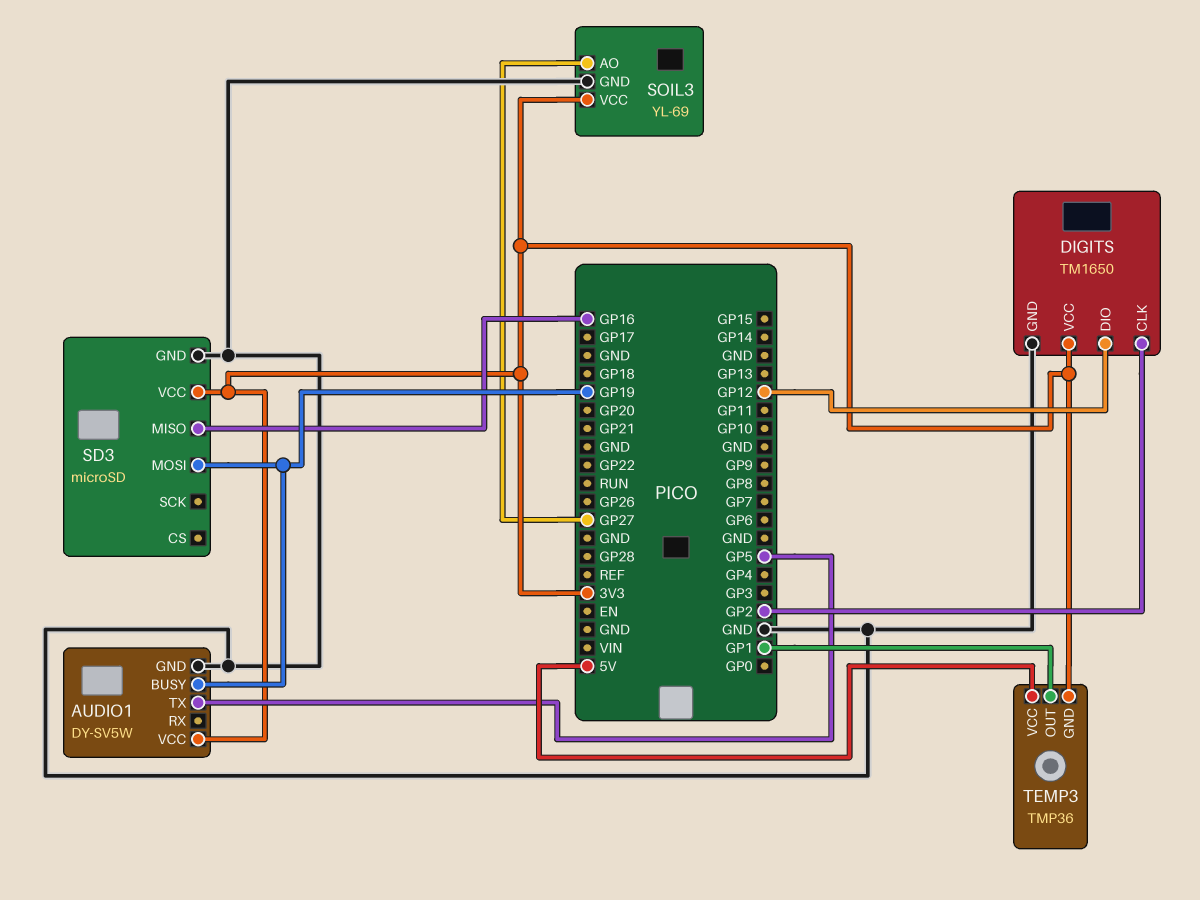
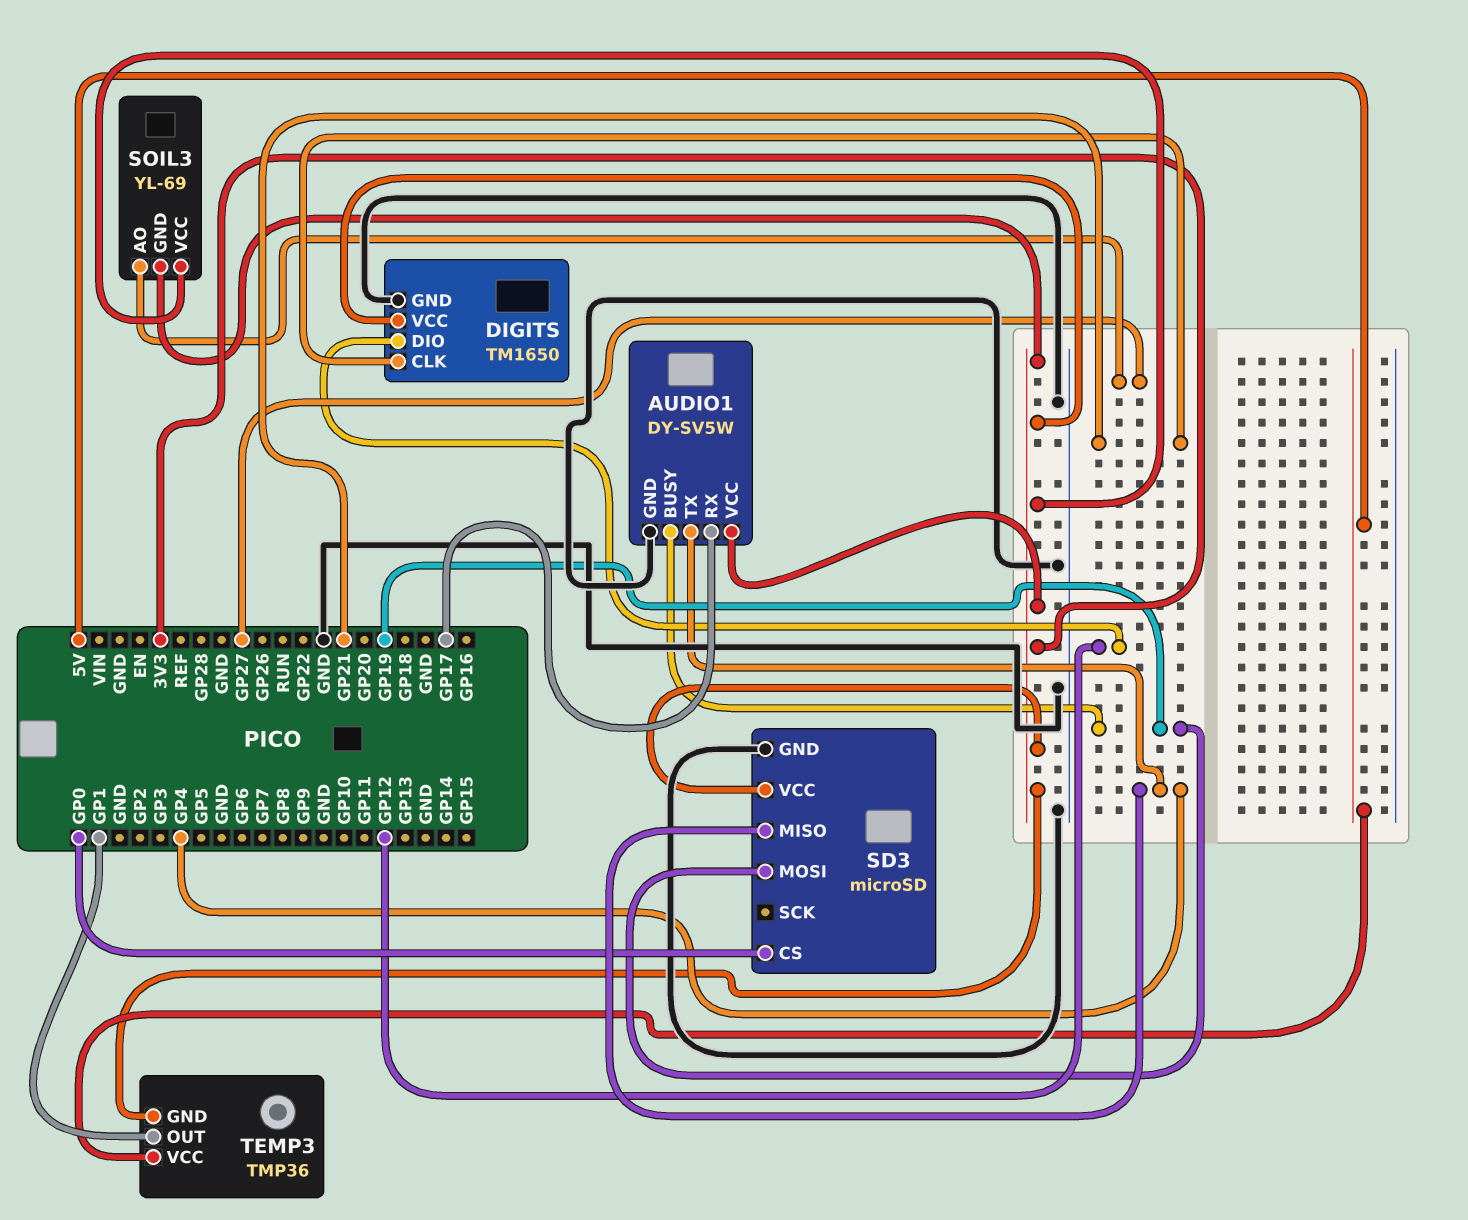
AUDIO1 pin RX: none -> GP17
AUDIO1 pin TX: GP5 -> GP4
DIGITS pin CLK: GP2 -> GP21
SD3 pin CS: none -> GP0
SD3 pin MISO: GP16 -> GP4
SOIL3 pin GND: GND -> 3V3

